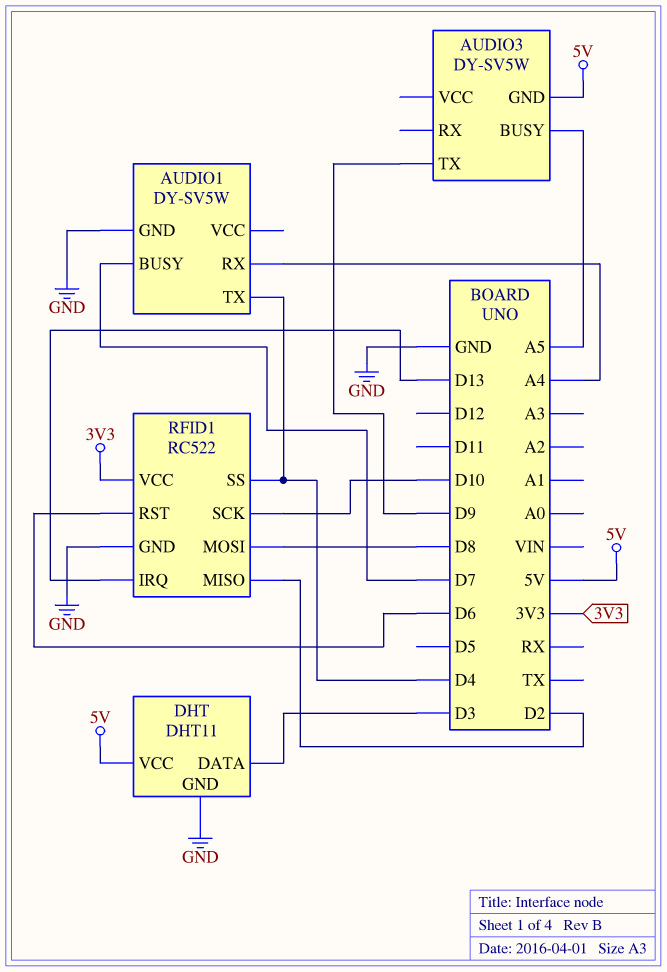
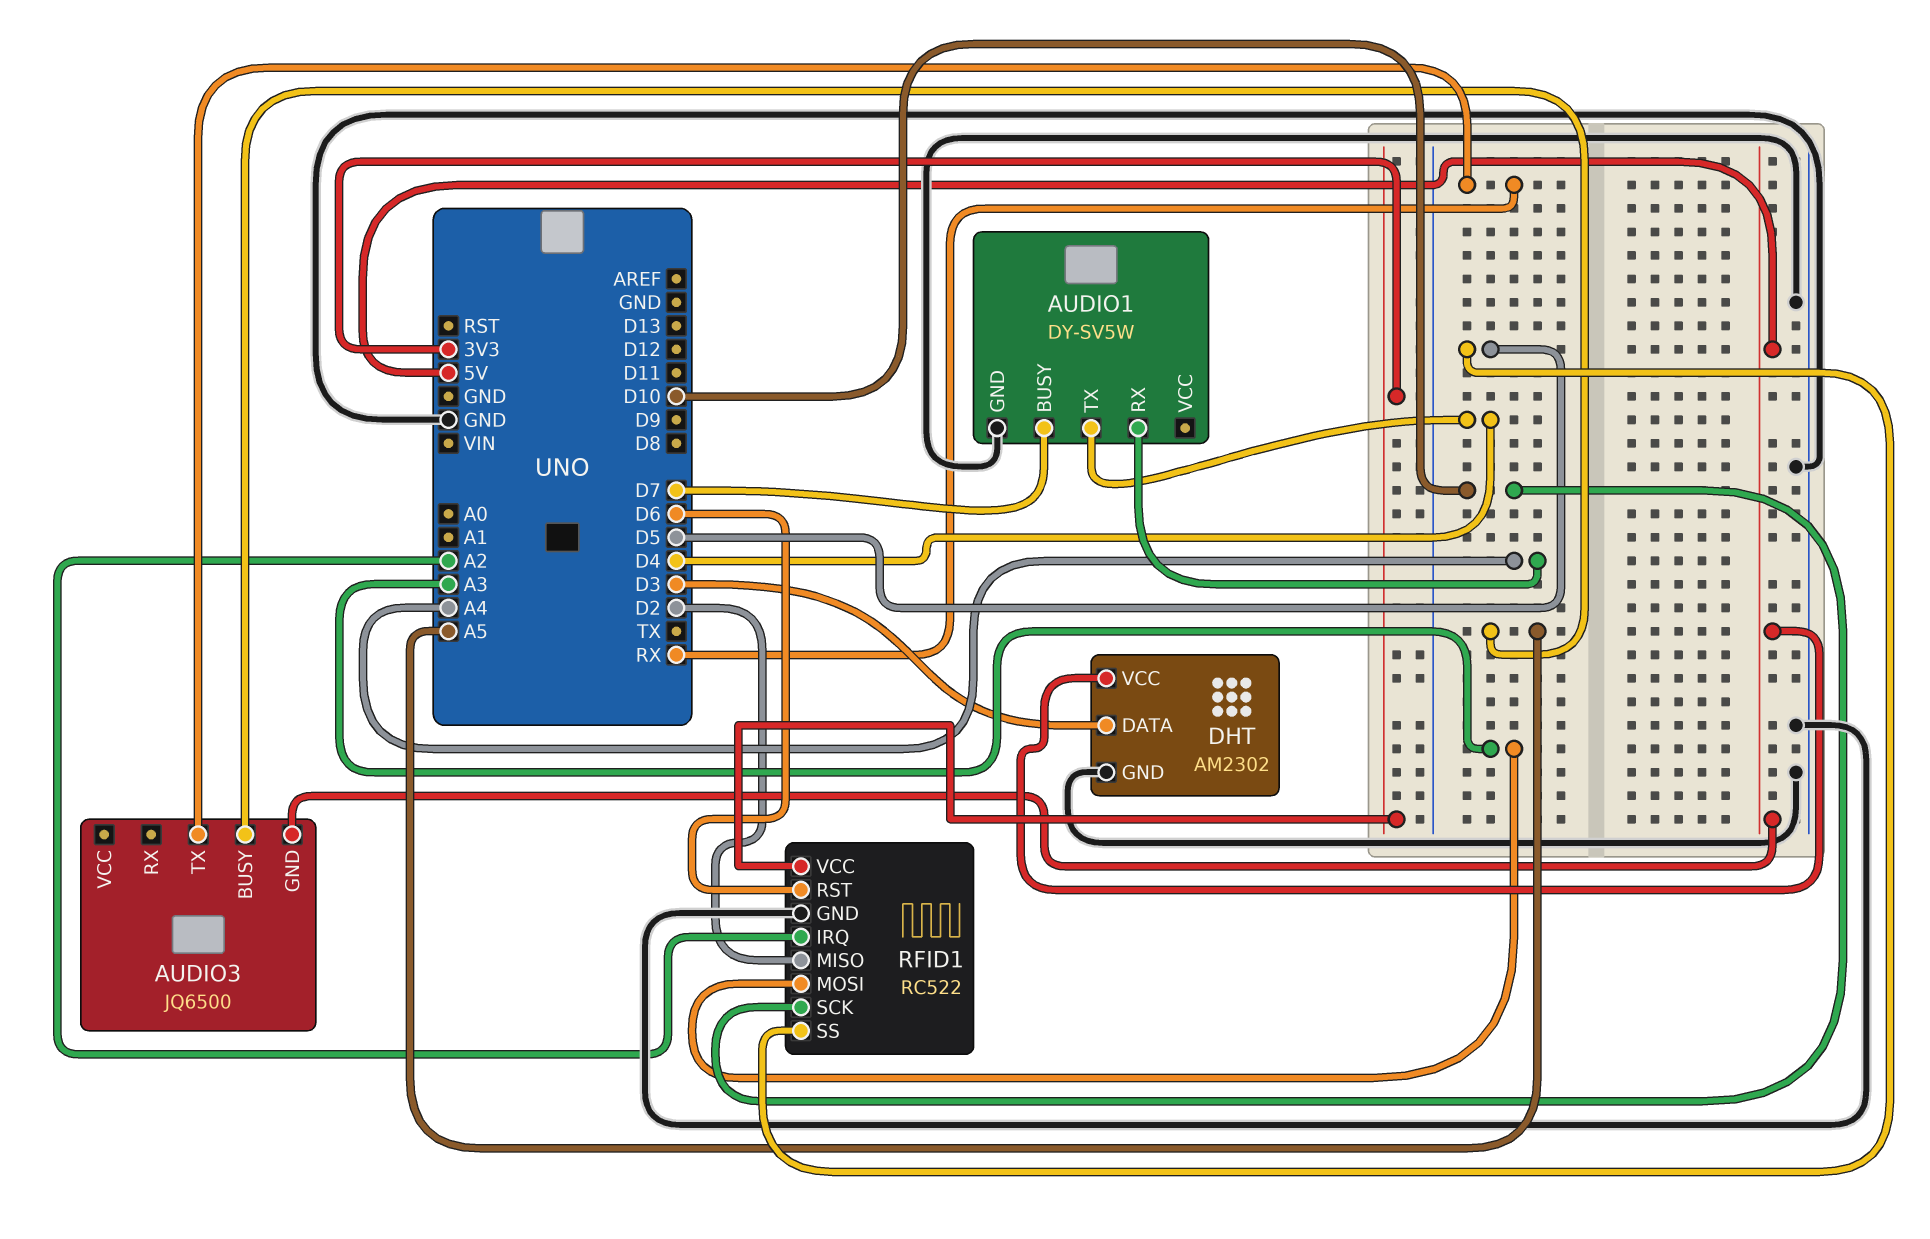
AUDIO3: DY-SV5W -> JQ6500
AUDIO3 pin TX: D9 -> RX
DHT: DHT11 -> AM2302
RFID1 pin IRQ: D13 -> A2
RFID1 pin MOSI: D8 -> A3
RFID1 pin SS: D4 -> D5

